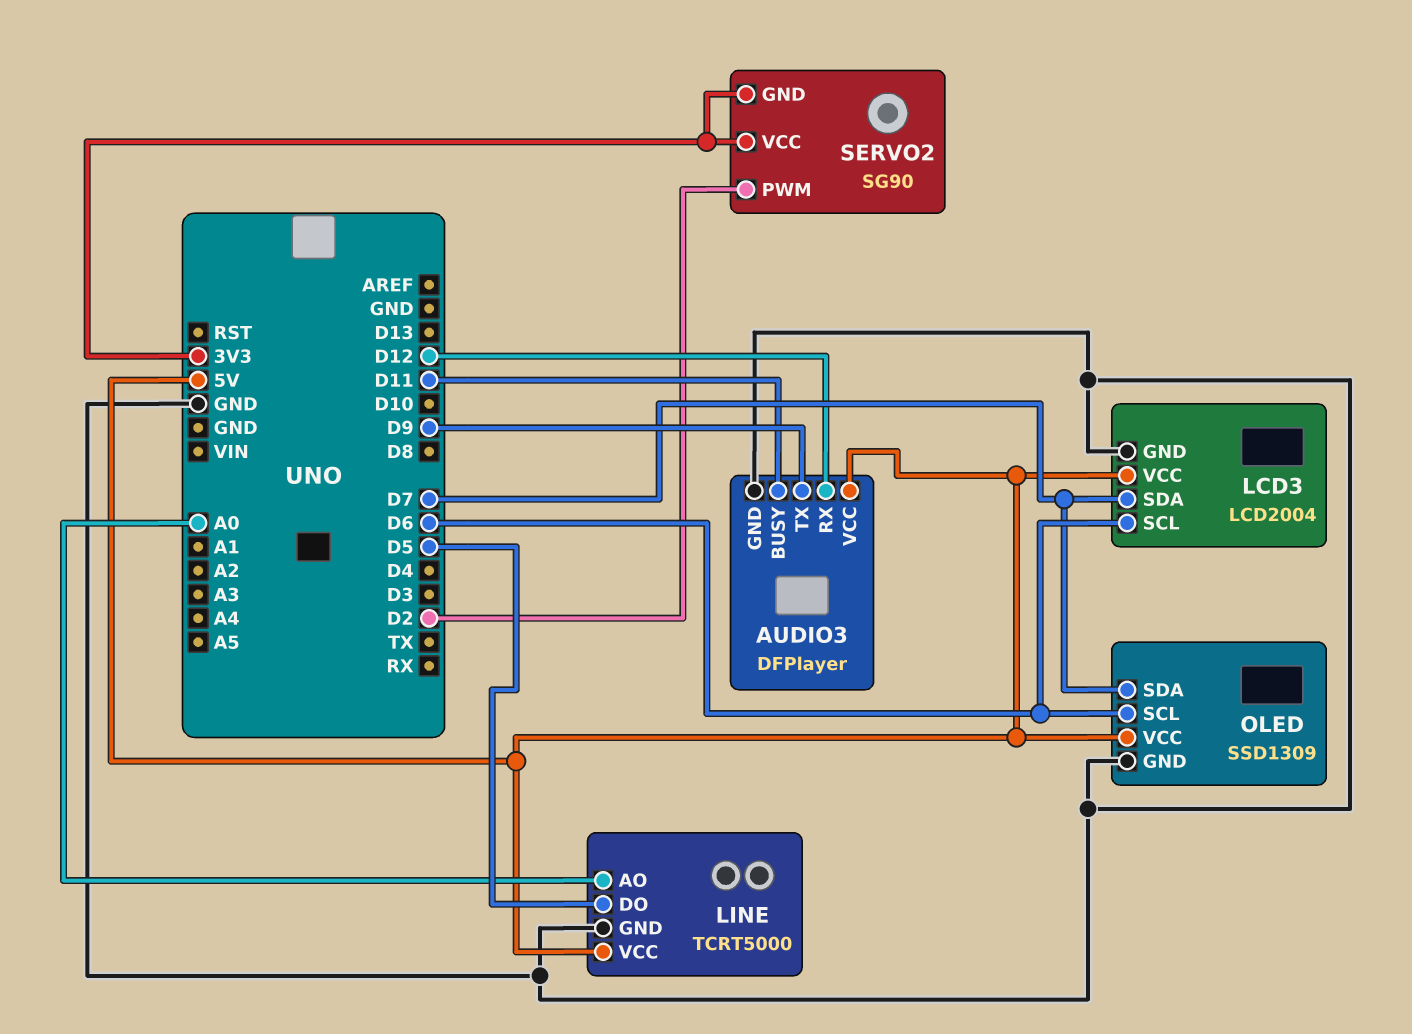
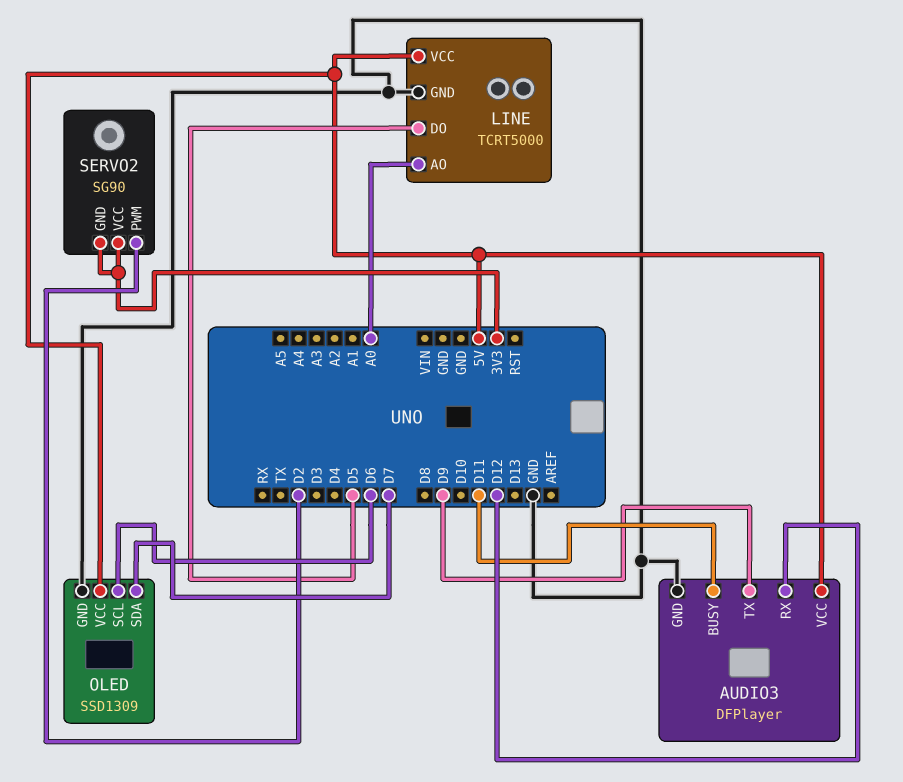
LCD3: LCD2004 -> none
LCD3 pin GND: GND -> none
LCD3 pin SCL: D6 -> none
LCD3 pin SDA: D7 -> none
LCD3 pin VCC: 5V -> none

